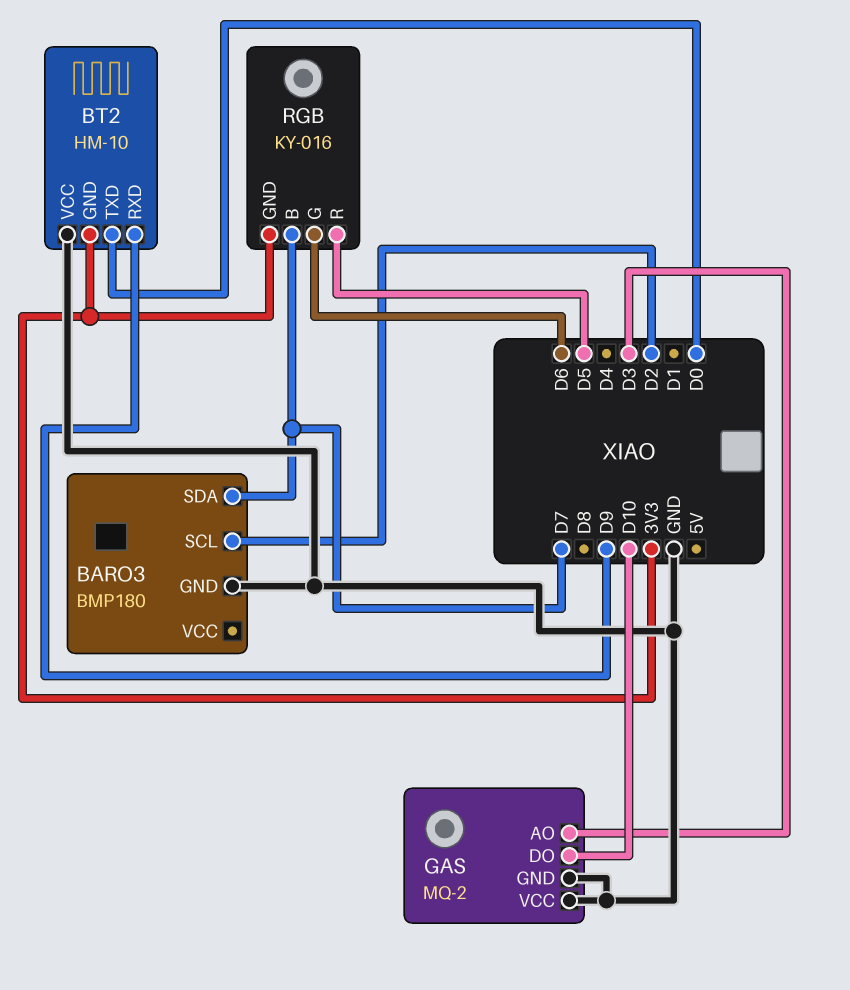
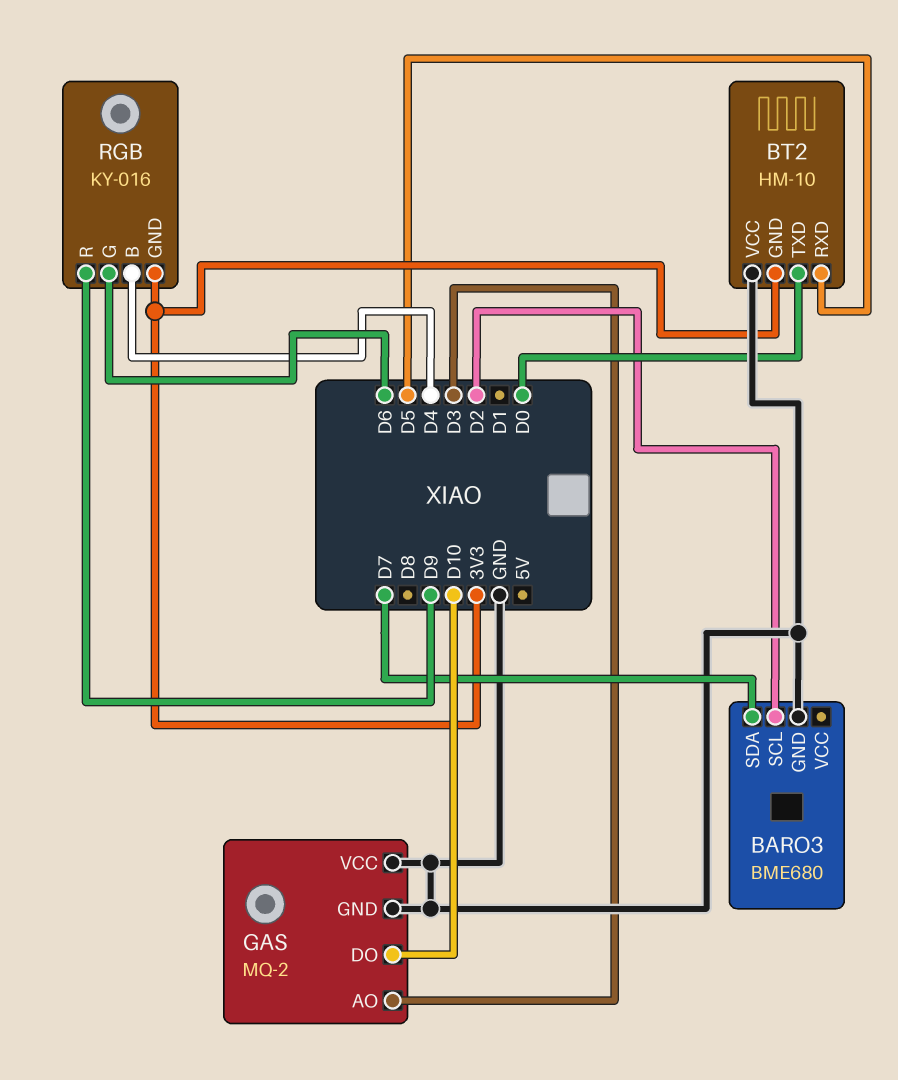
BARO3: BMP180 -> BME680
BT2 pin RXD: D9 -> D5
RGB pin B: D7 -> D4
RGB pin R: D5 -> D9

